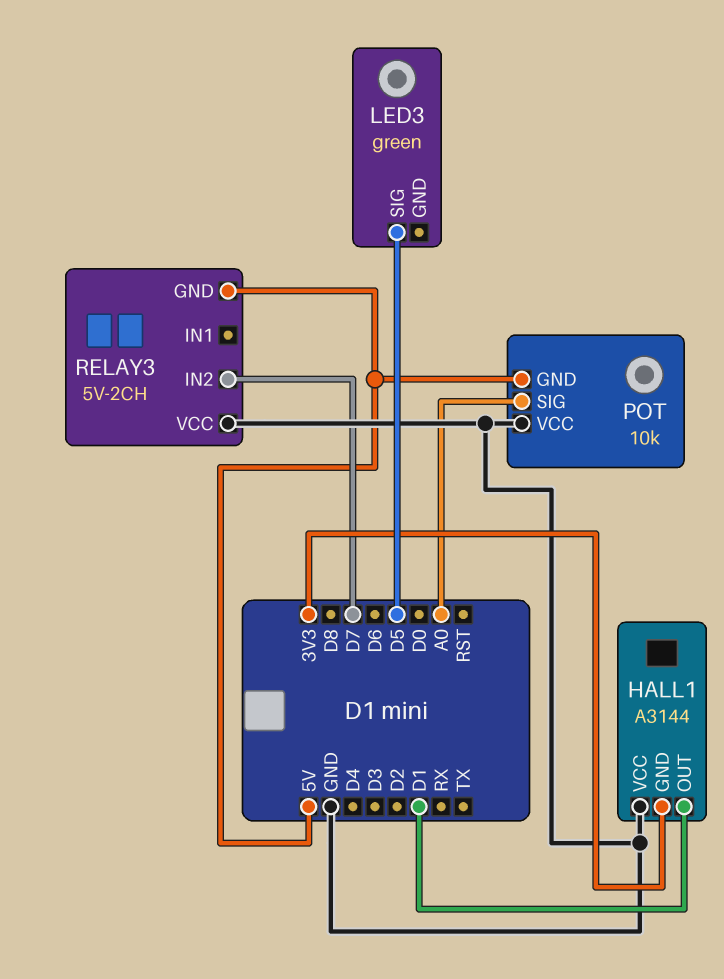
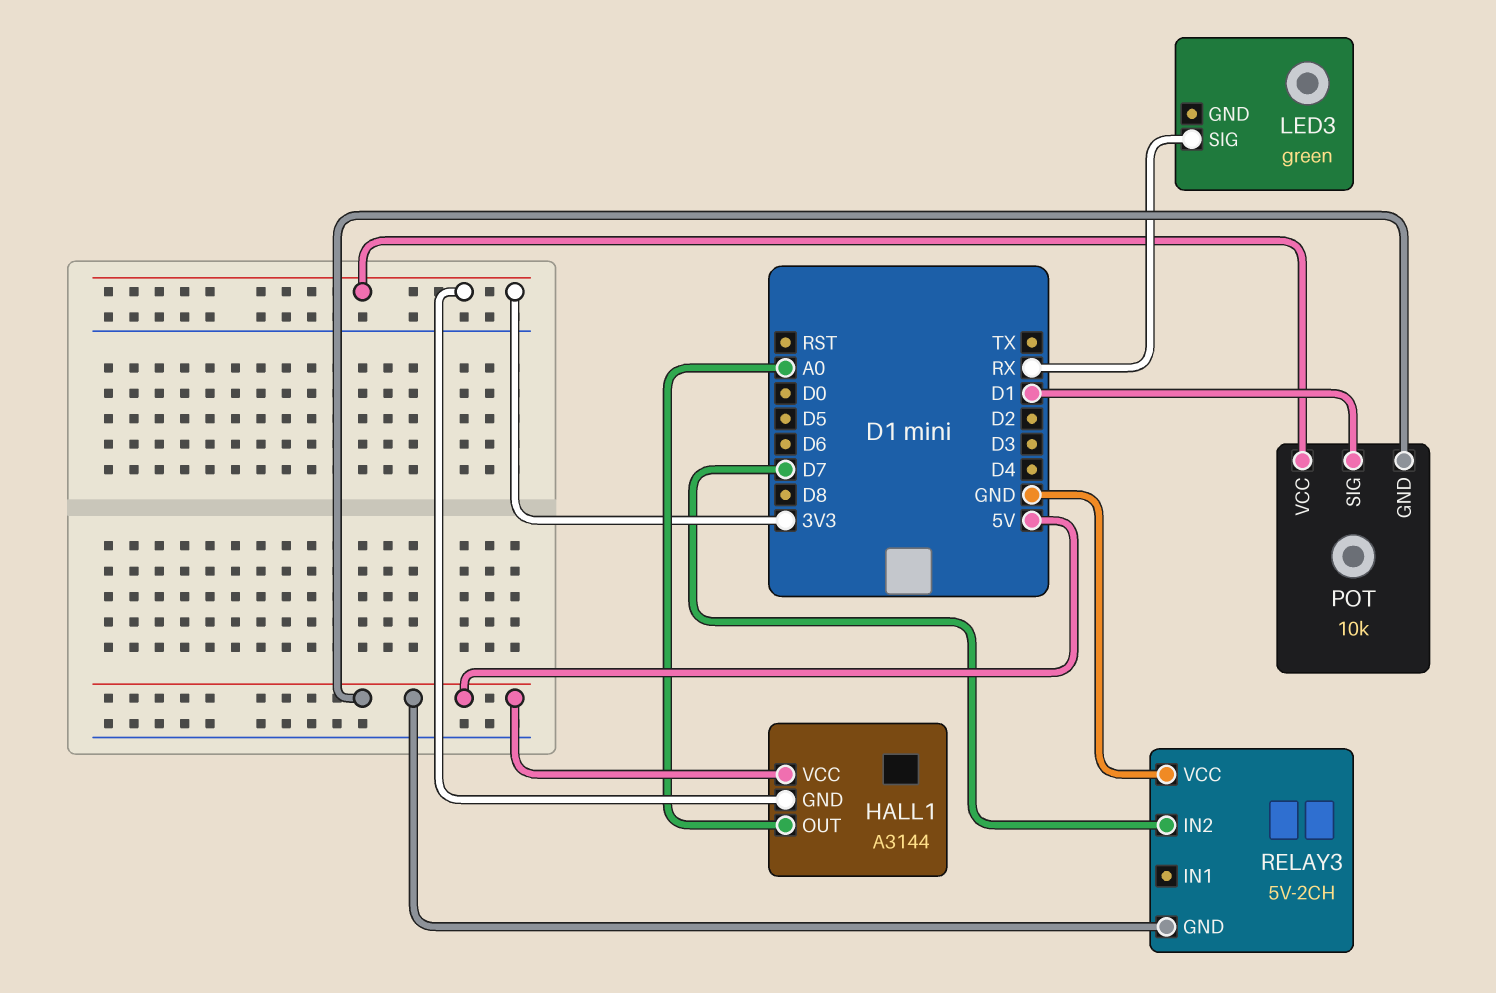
HALL1 pin OUT: D1 -> A0
HALL1 pin VCC: GND -> 5V
LED3 pin SIG: D5 -> RX
POT pin SIG: A0 -> D1
POT pin VCC: GND -> 3V3

